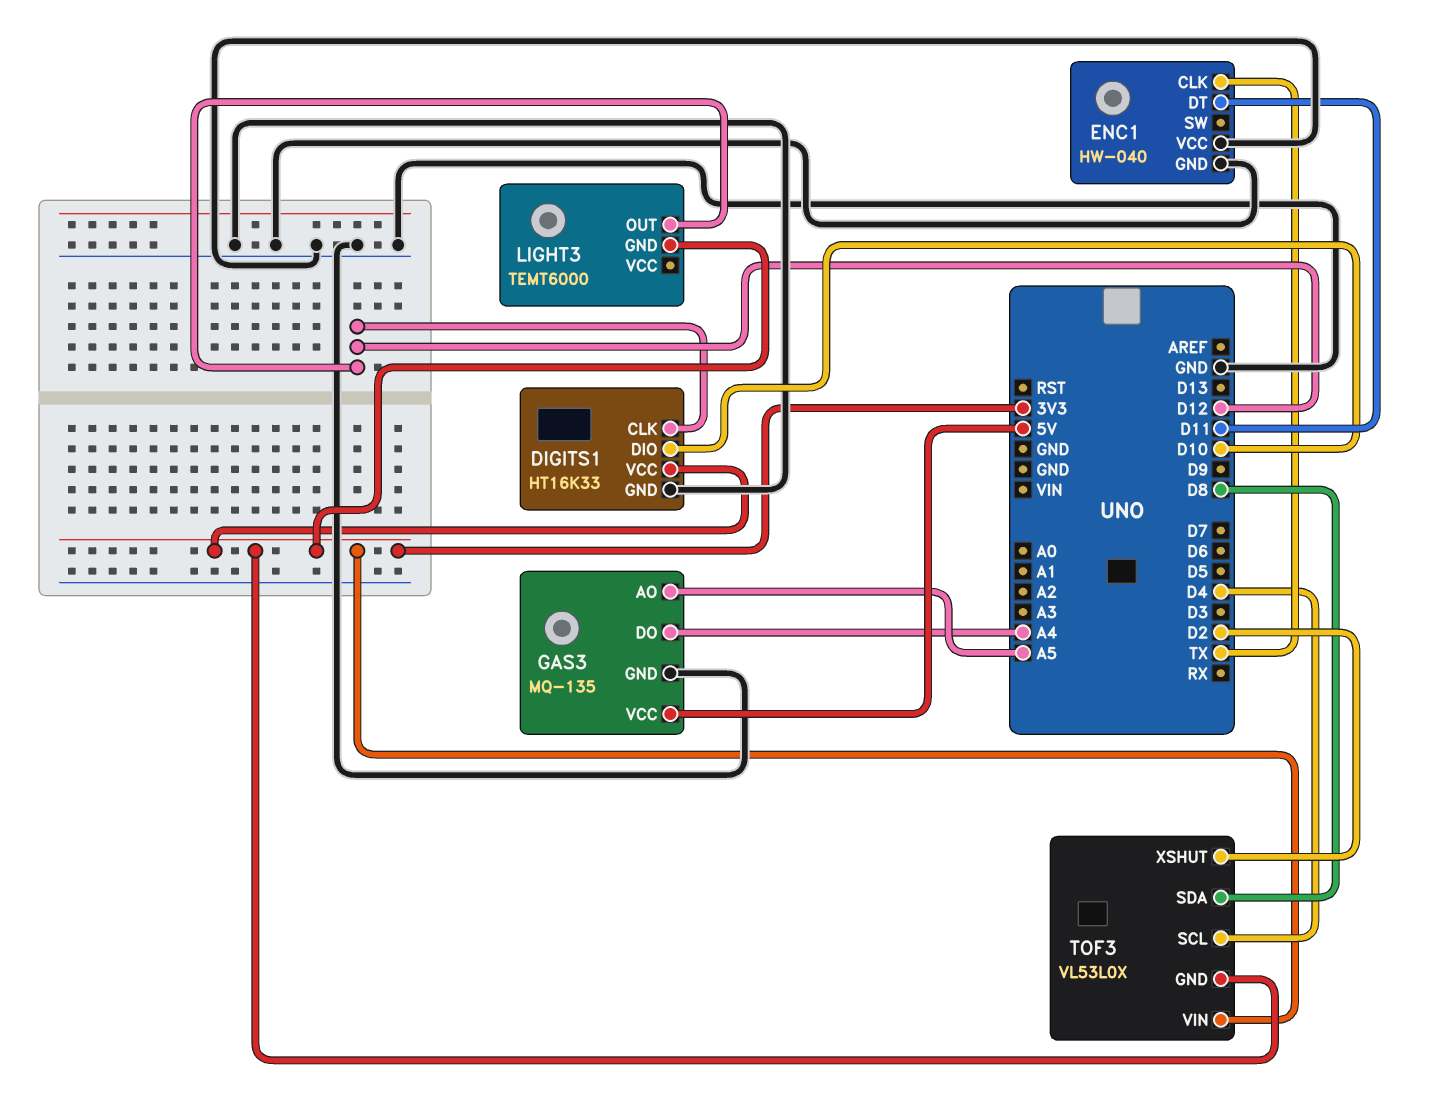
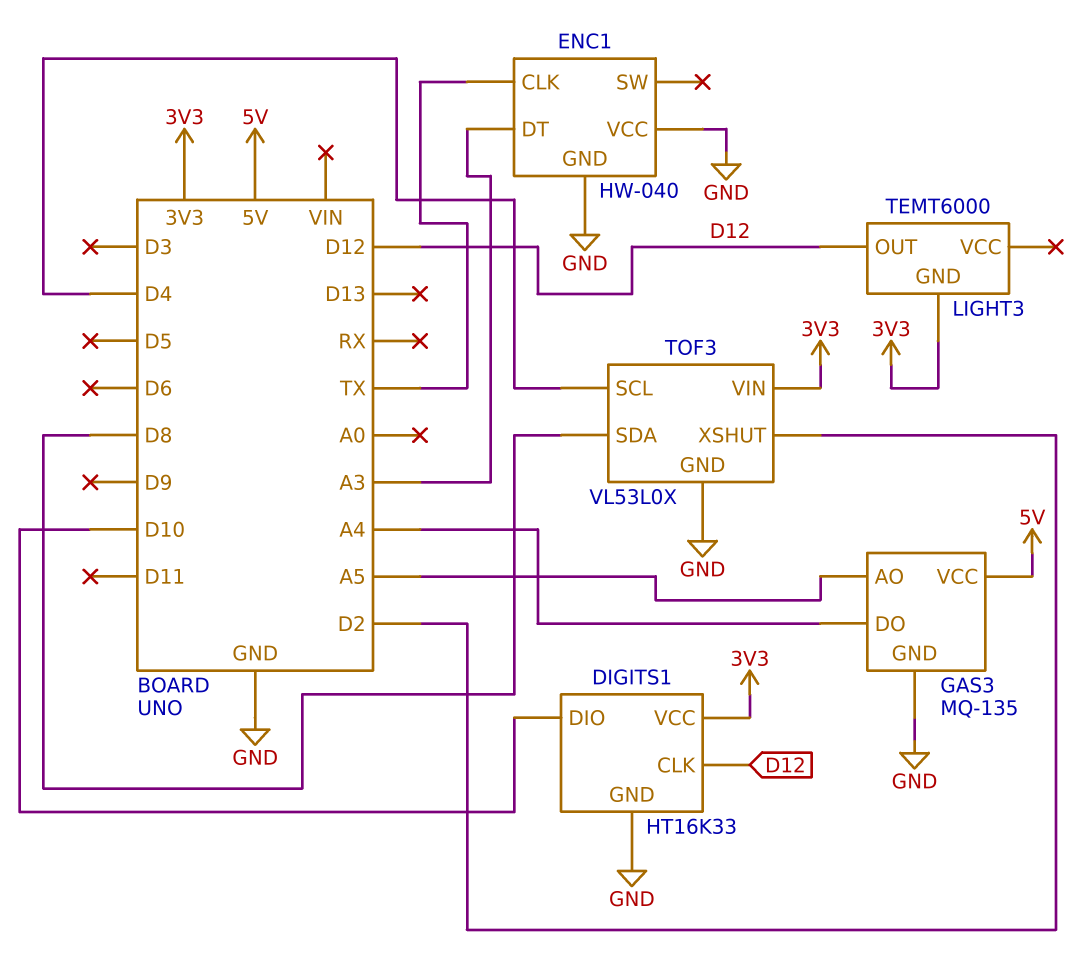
ENC1 pin DT: D11 -> A3
TOF3 pin GND: 3V3 -> GND

